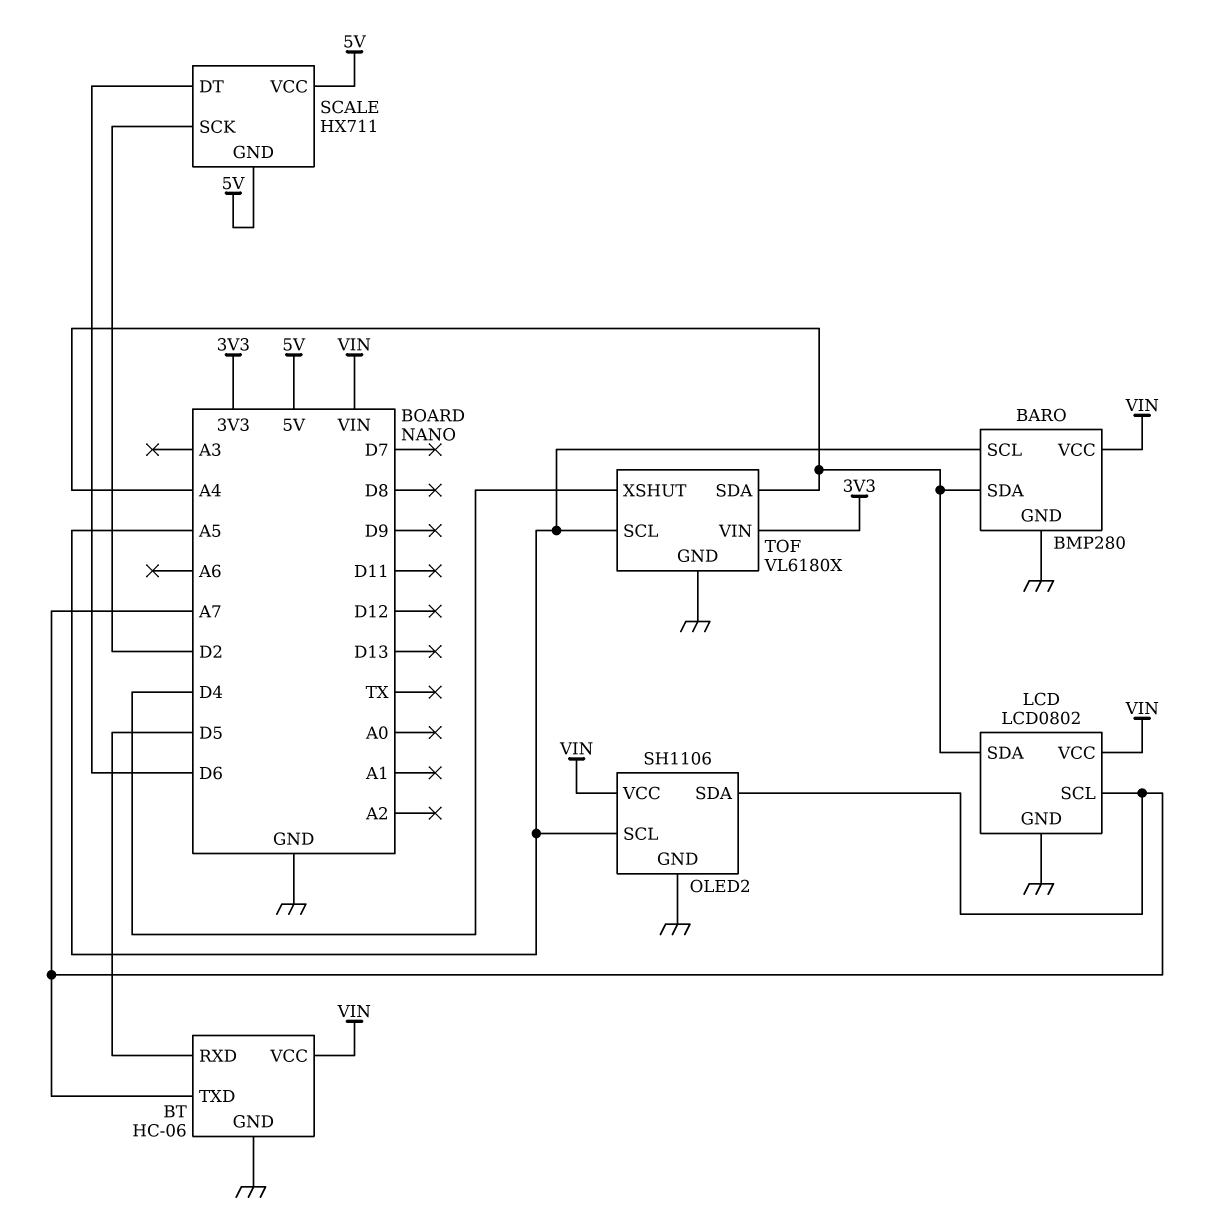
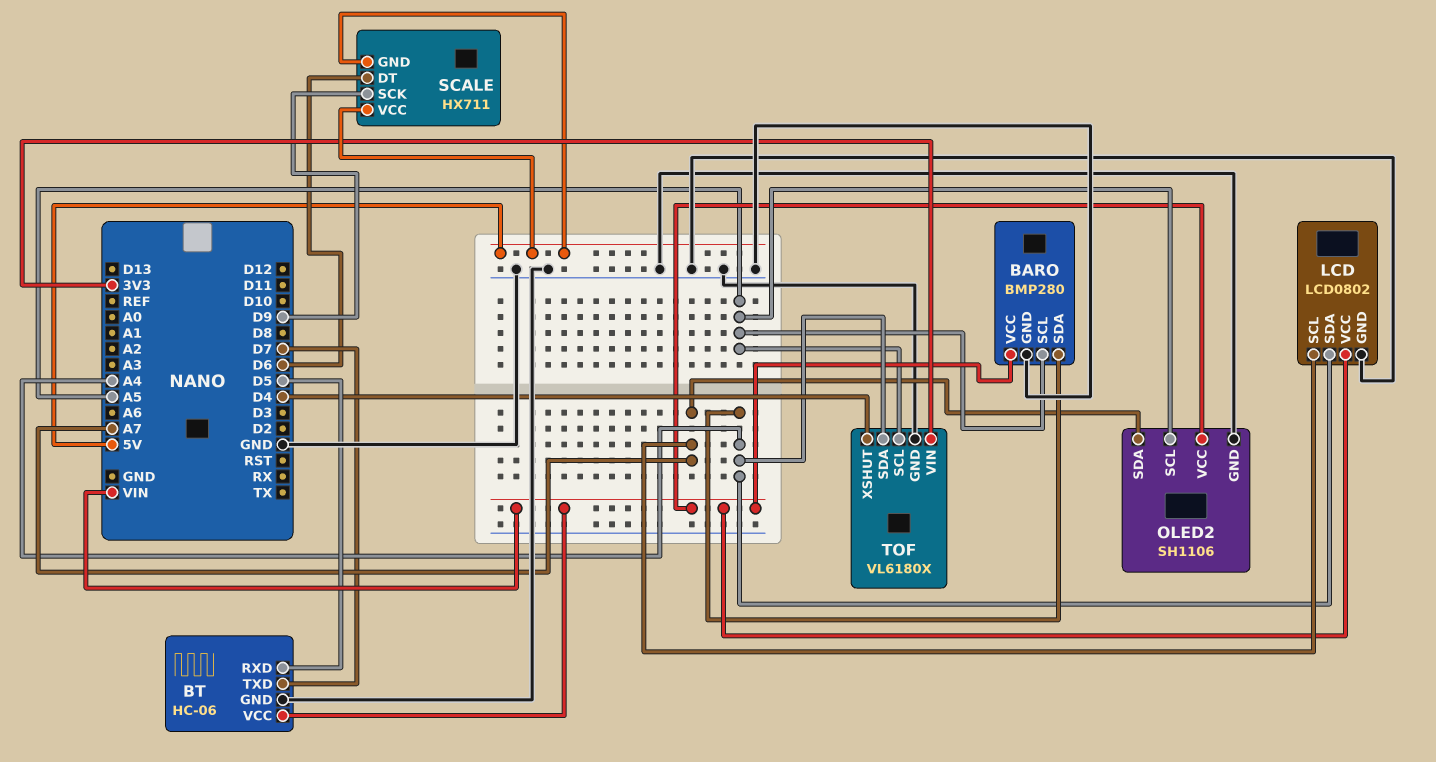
BT pin TXD: A7 -> D7
SCALE pin SCK: D2 -> D9

